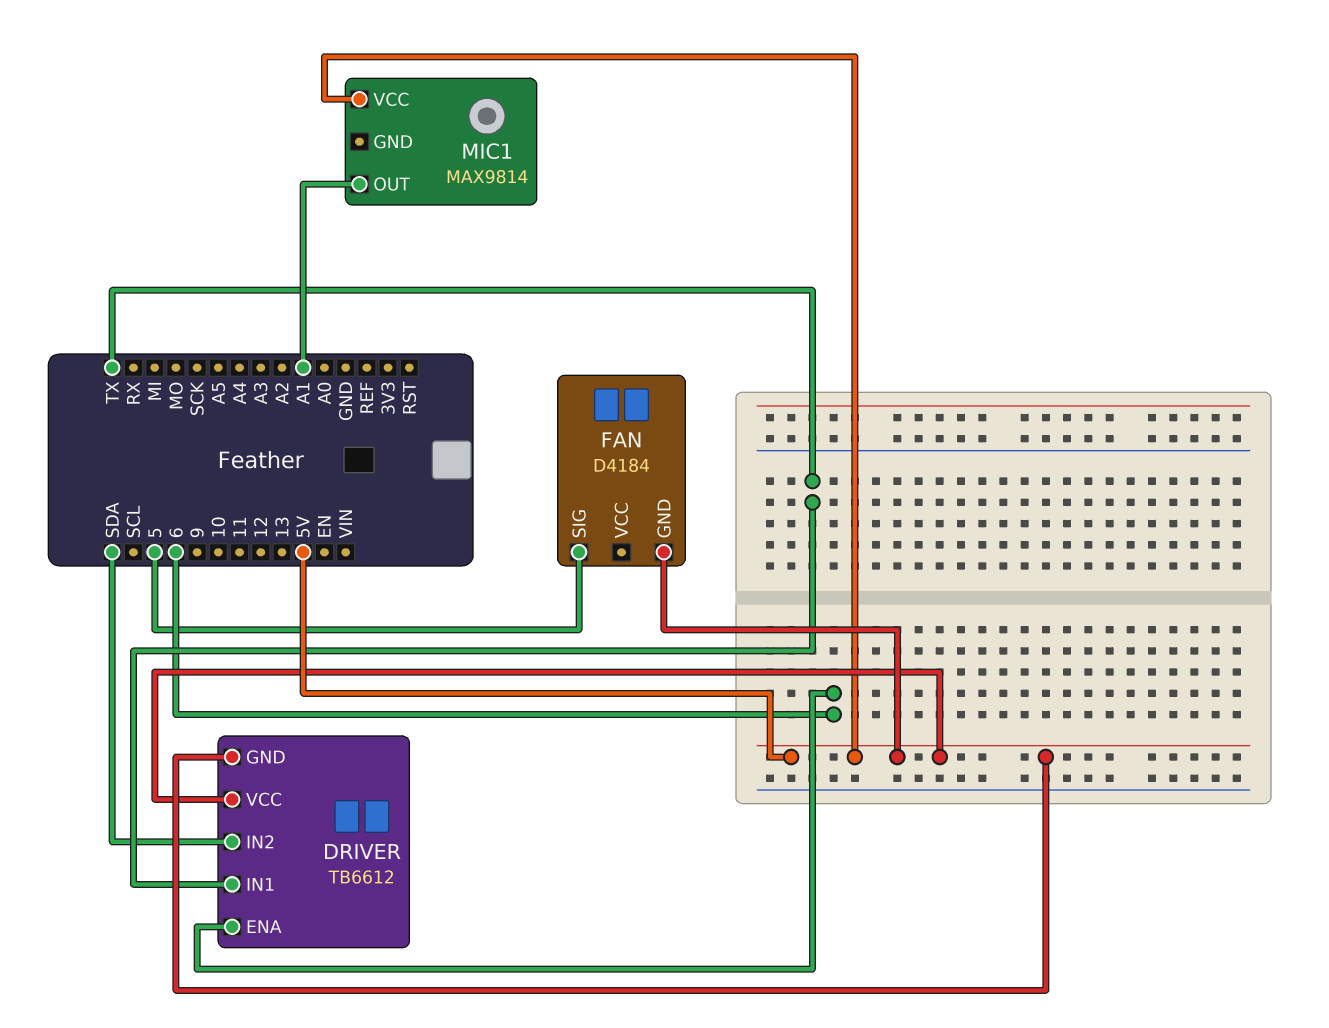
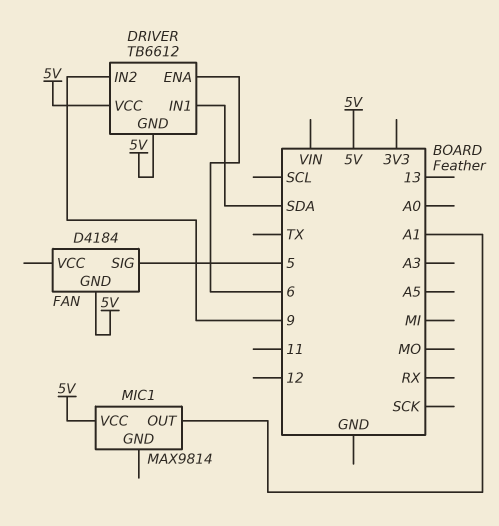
DRIVER pin IN1: TX -> SDA
DRIVER pin IN2: SDA -> 9

